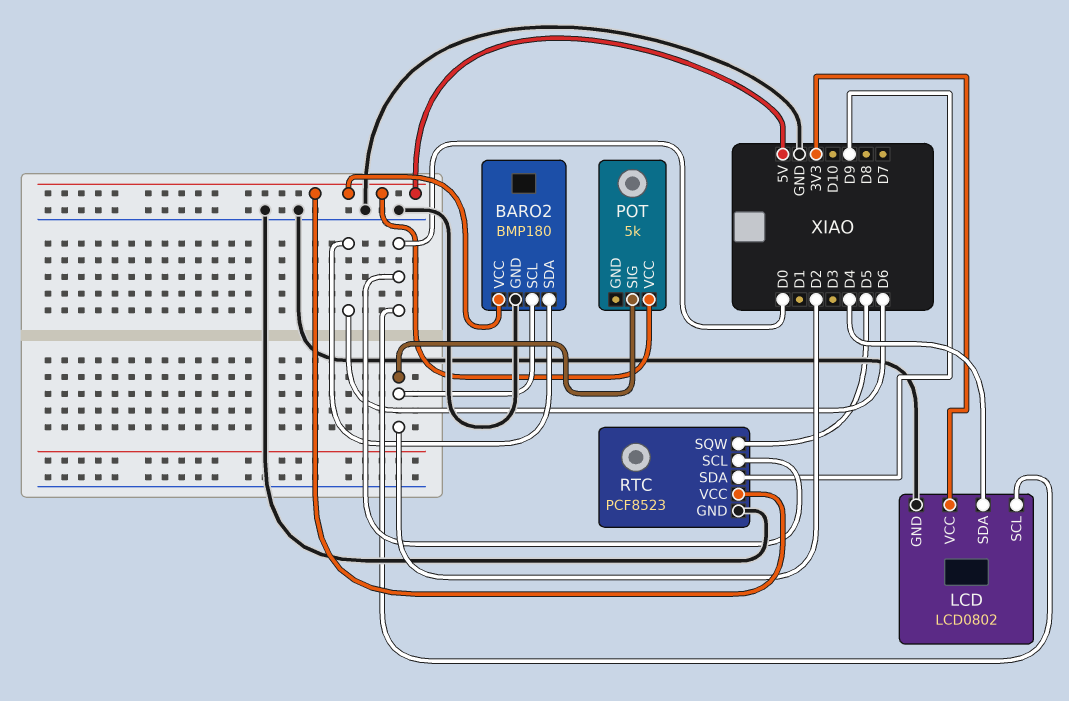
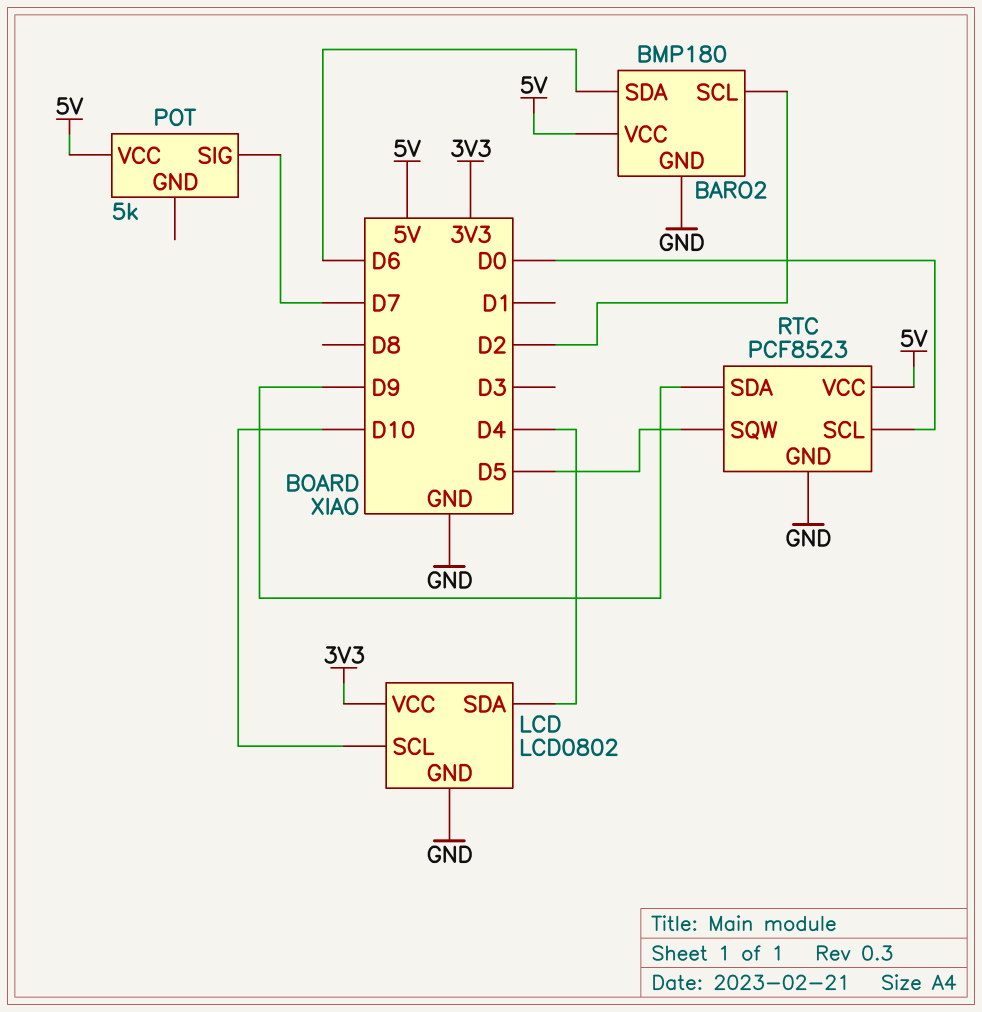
LCD pin SCL: D0 -> D10
POT pin SIG: D2 -> D7

